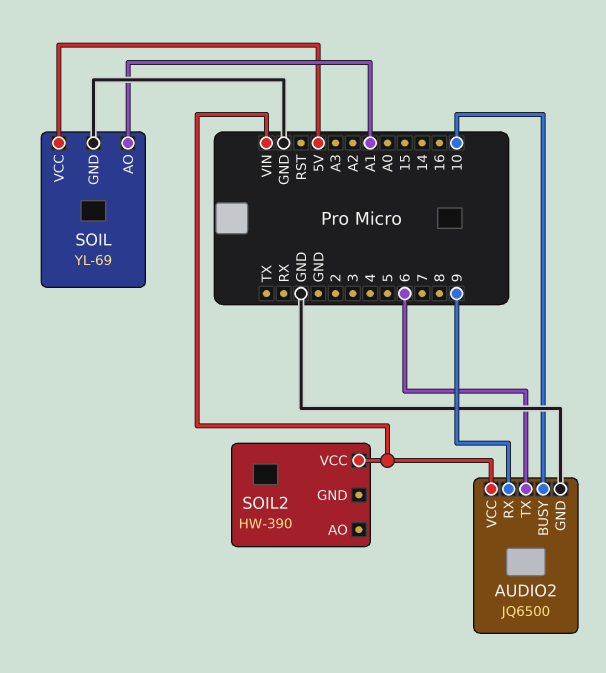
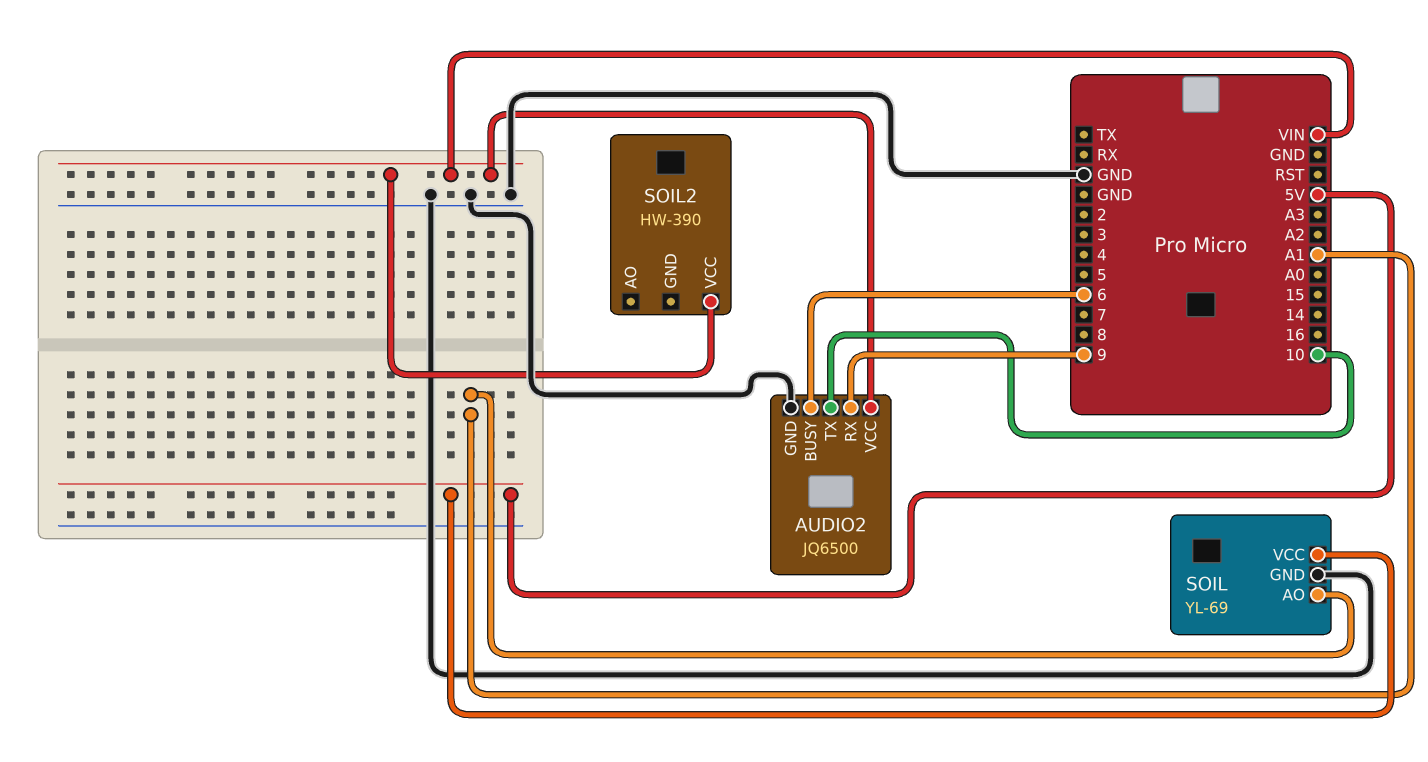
AUDIO2 pin BUSY: 10 -> 6
AUDIO2 pin TX: 6 -> 10

